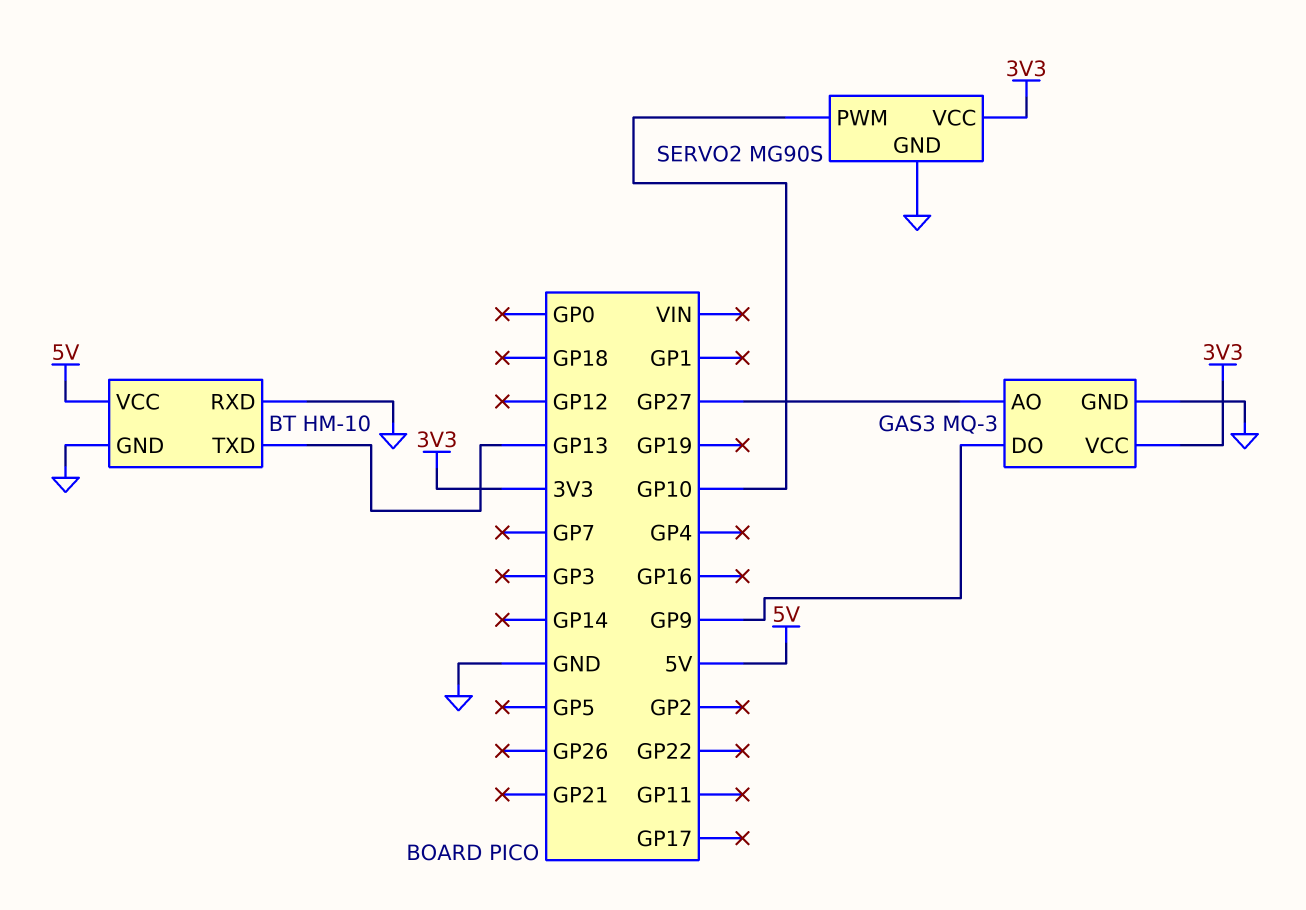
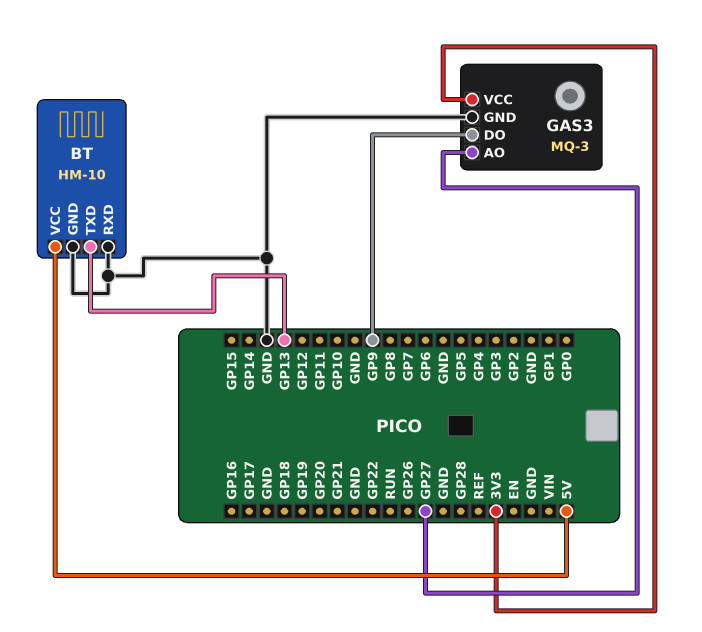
SERVO2: MG90S -> none
SERVO2 pin GND: GND -> none
SERVO2 pin PWM: GP10 -> none
SERVO2 pin VCC: 3V3 -> none

